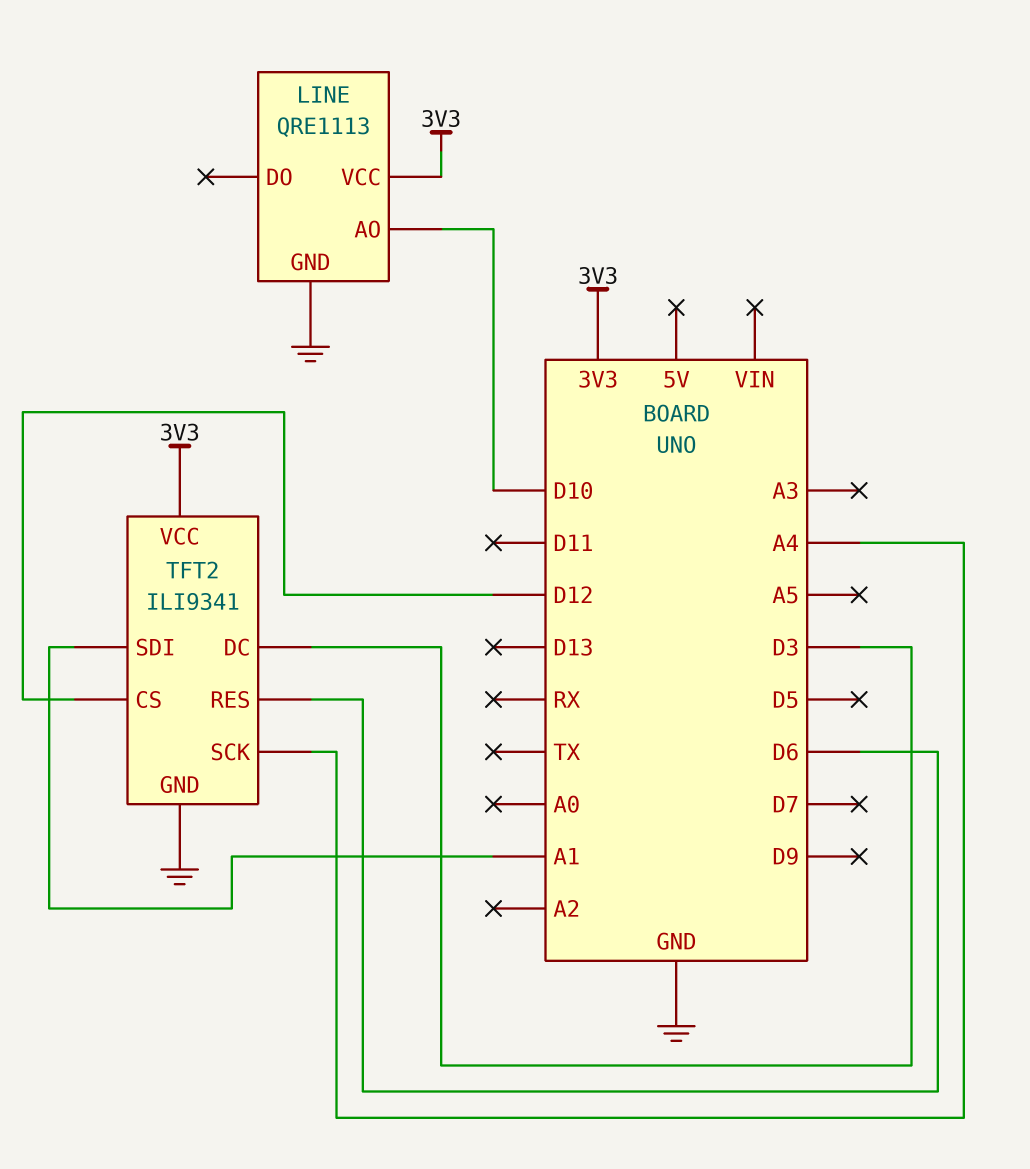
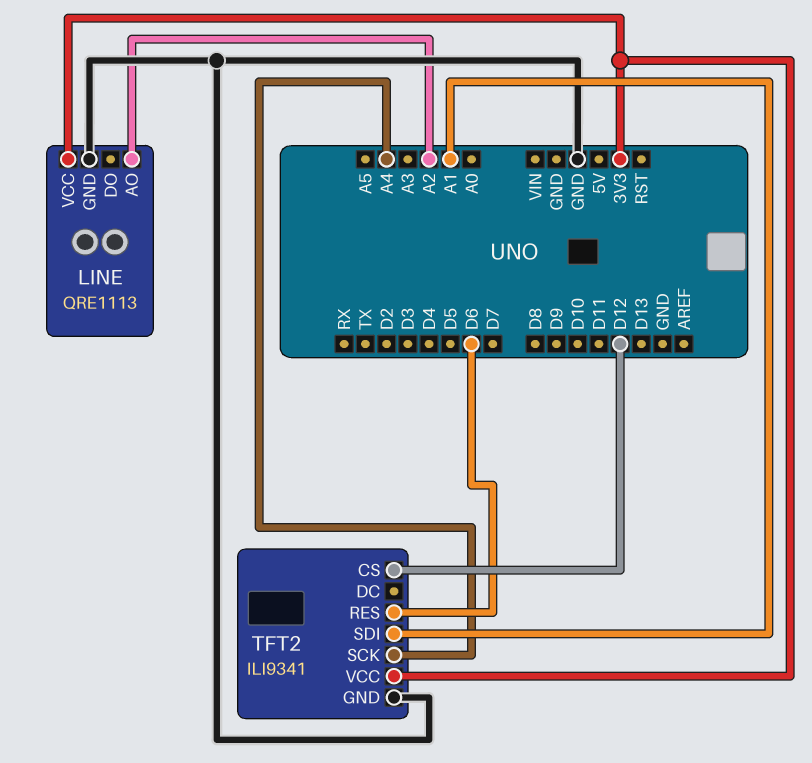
LINE pin AO: D10 -> A2
TFT2 pin DC: D3 -> none

